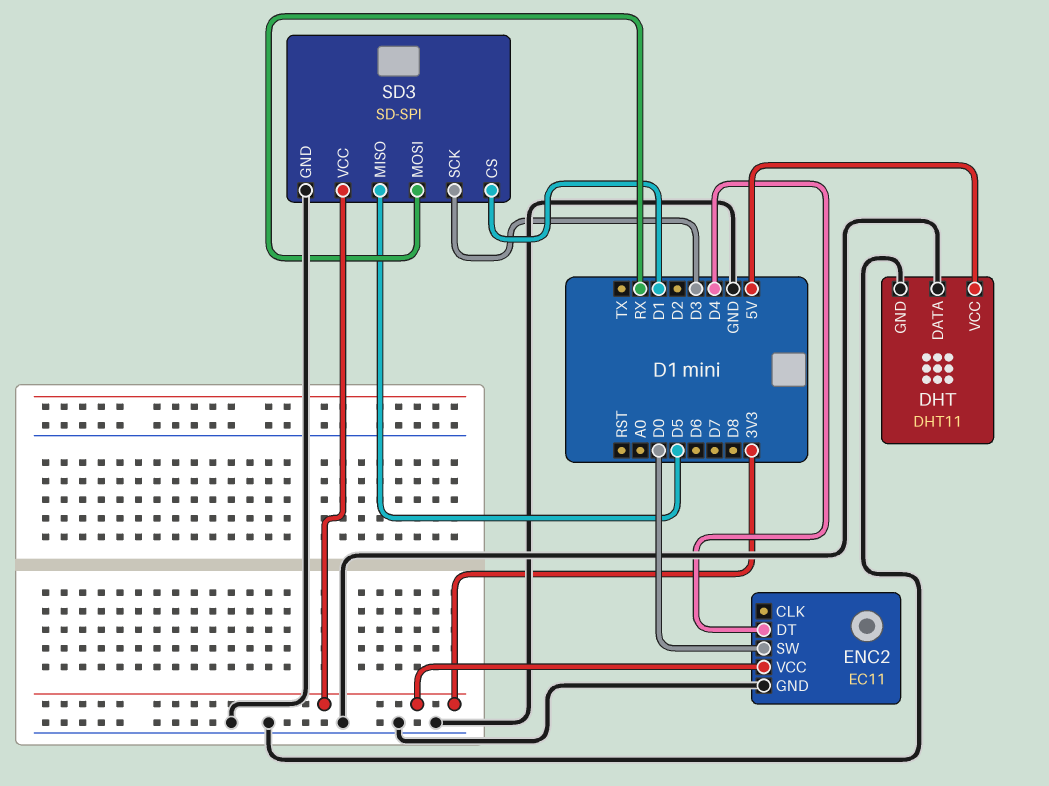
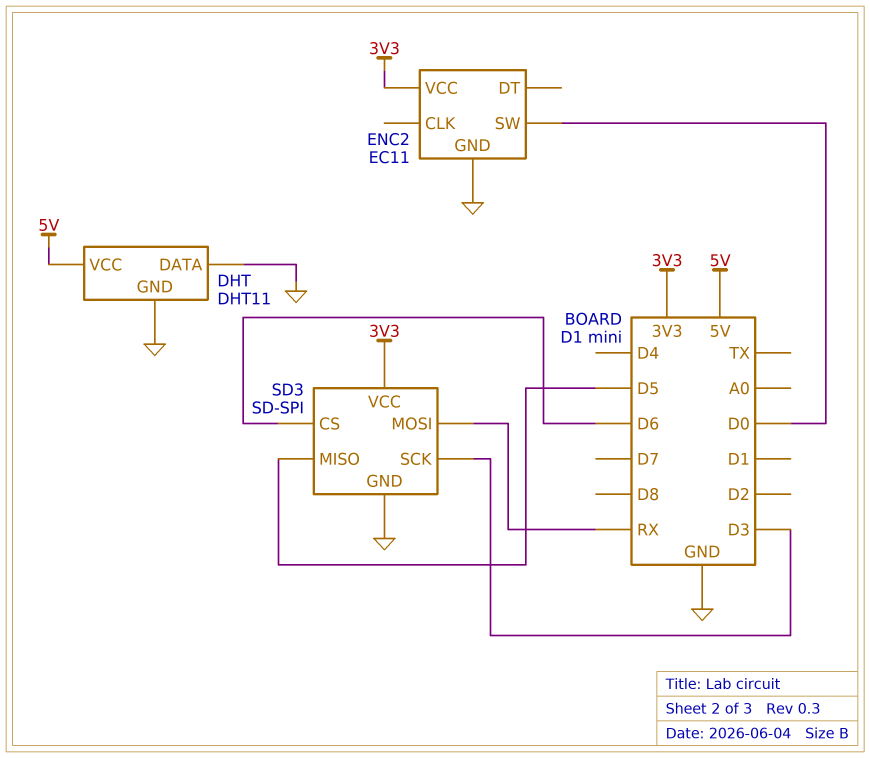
ENC2 pin DT: D4 -> none
SD3 pin CS: D1 -> D6

